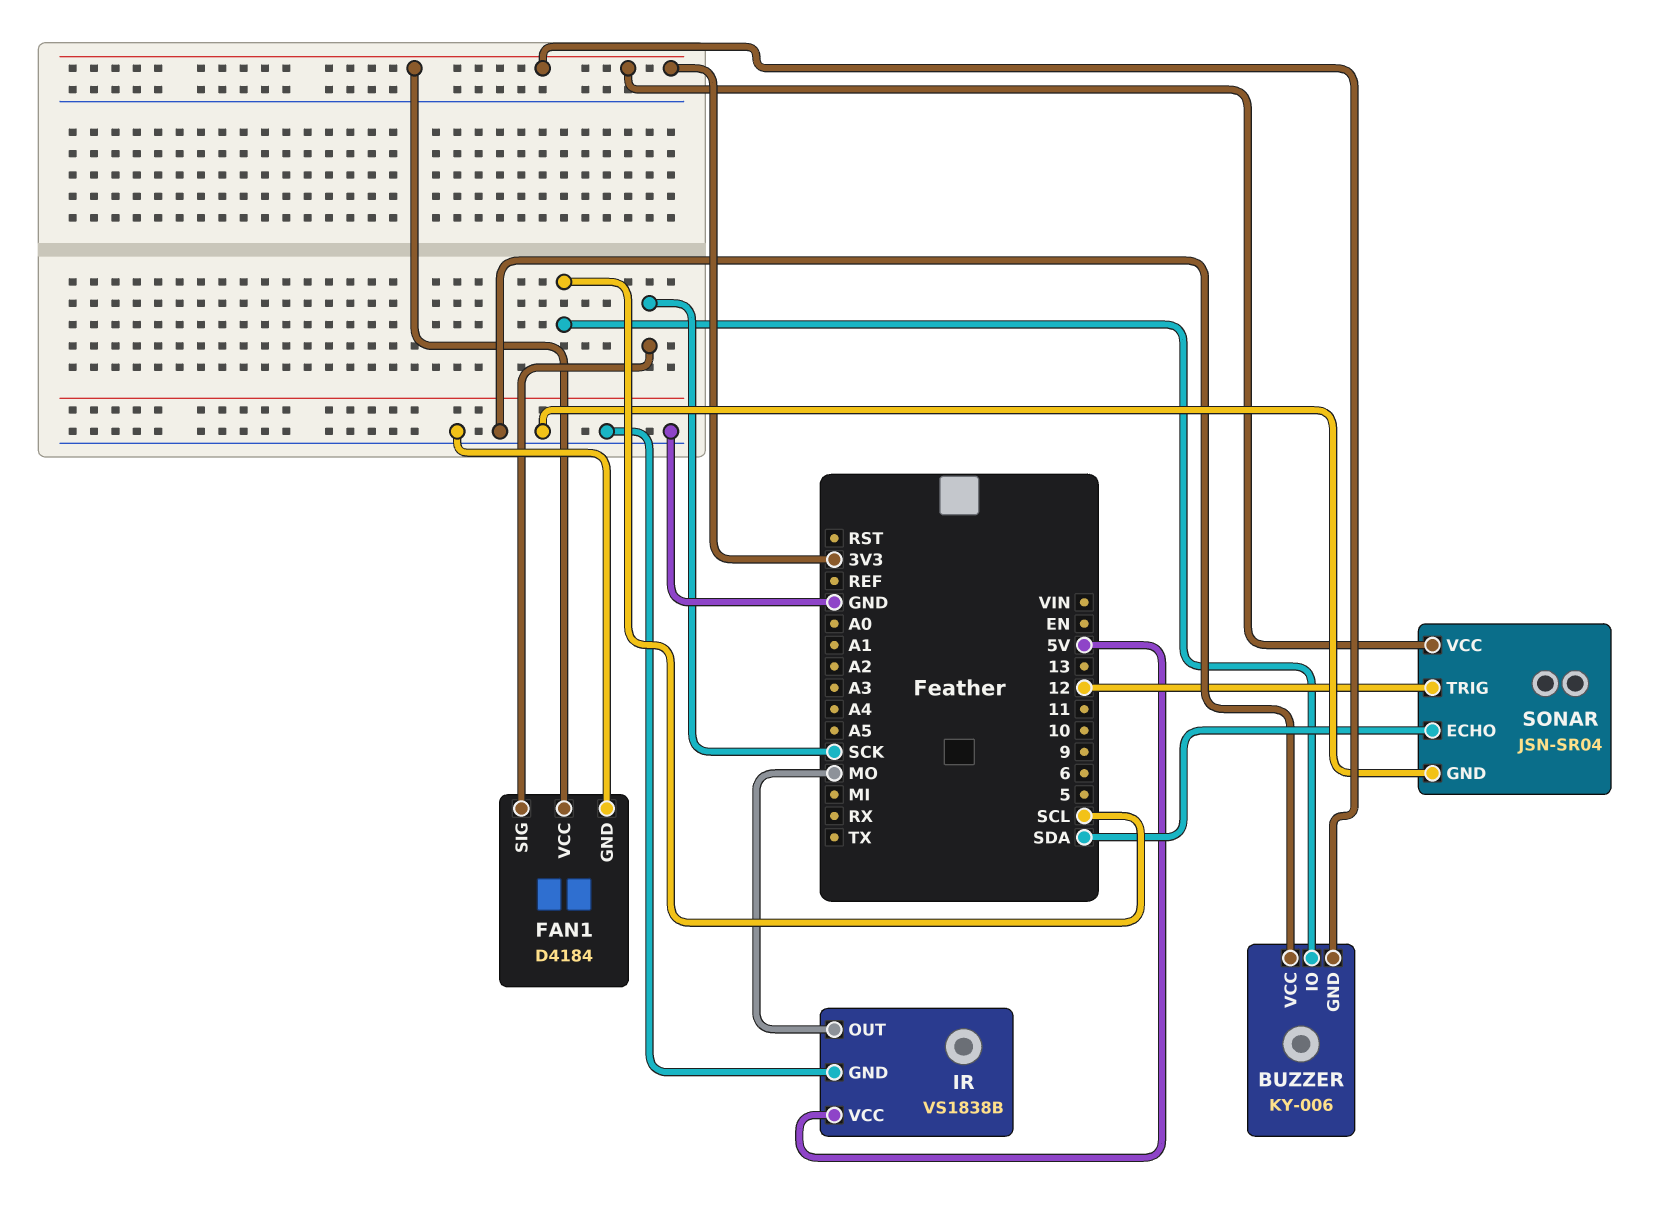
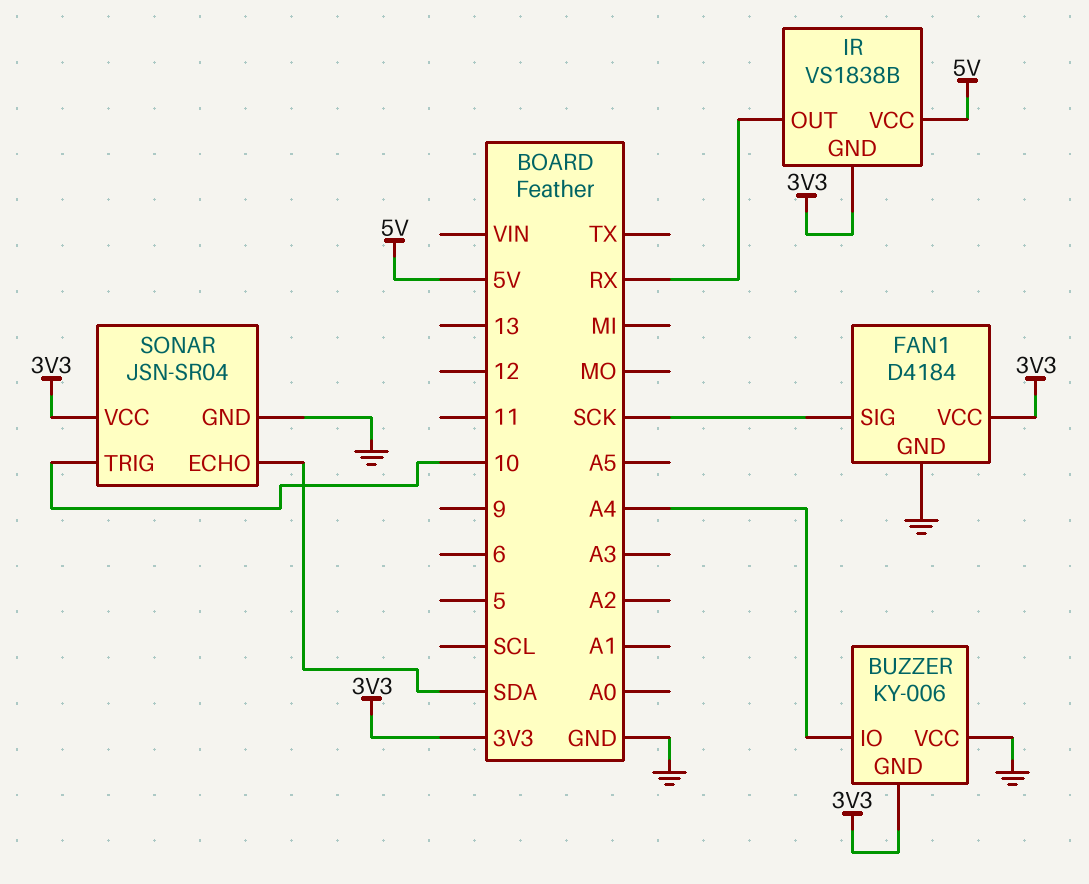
BUZZER pin IO: SCL -> A4
IR pin GND: GND -> 3V3
IR pin OUT: MO -> RX
SONAR pin TRIG: 12 -> 10

